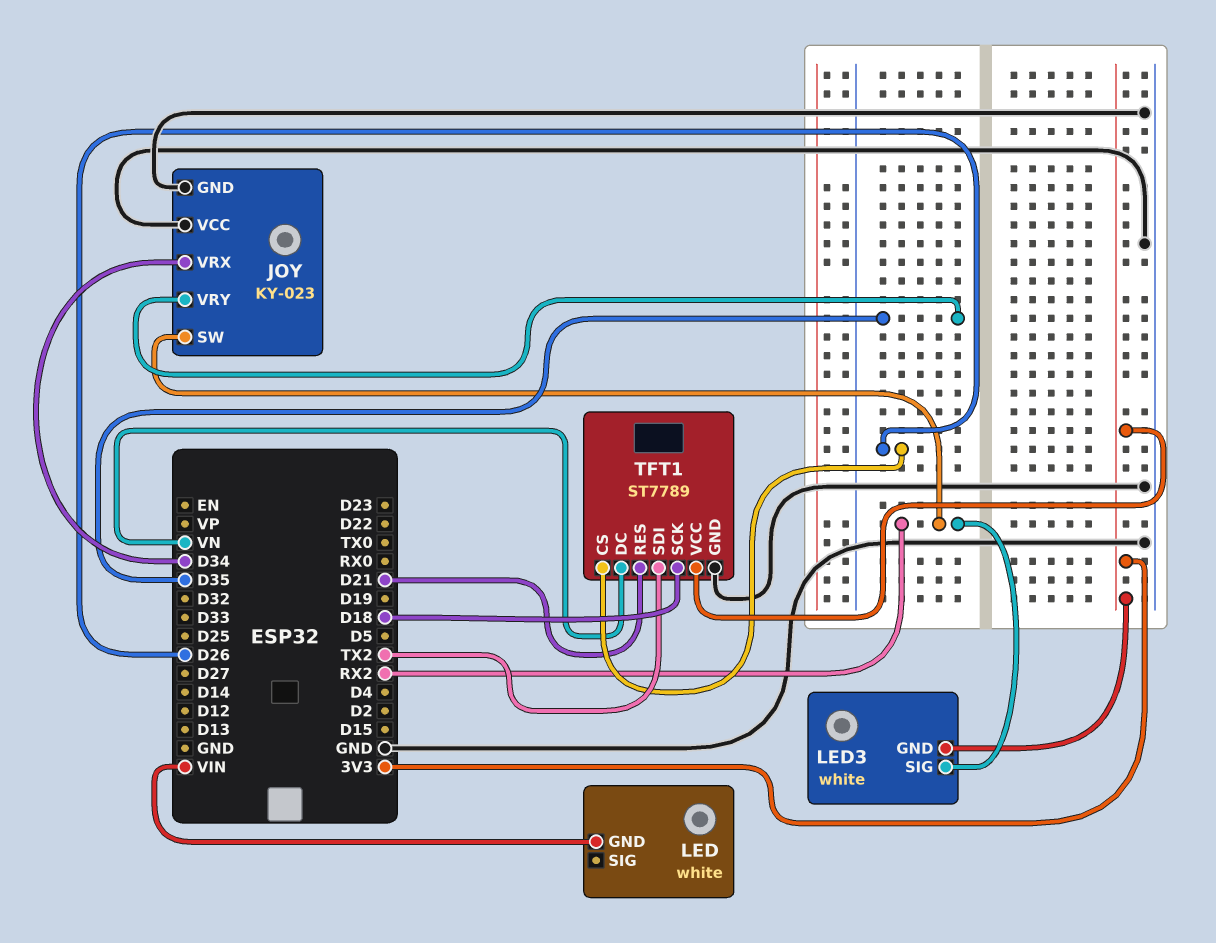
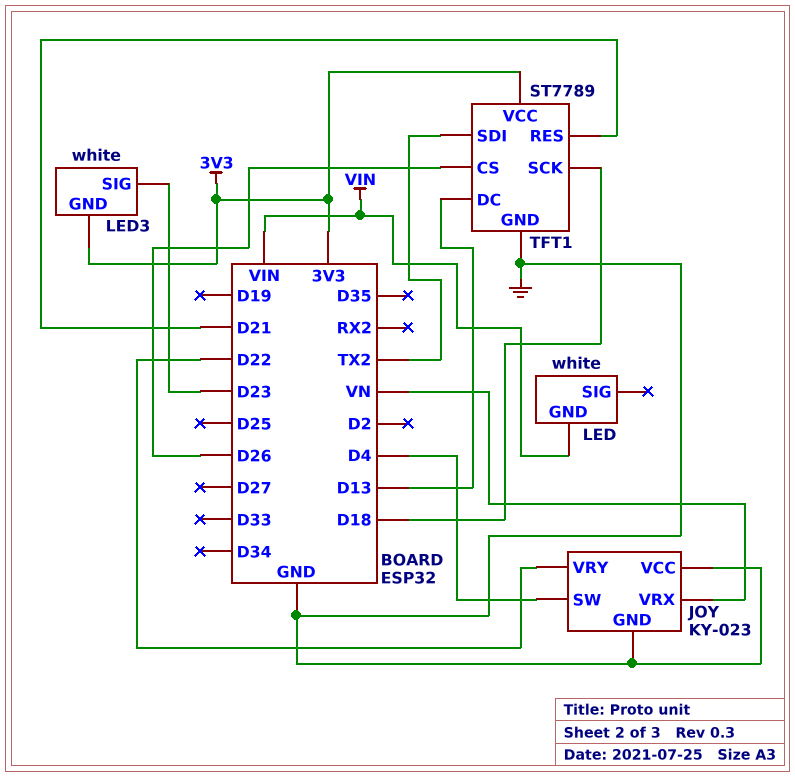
JOY pin SW: RX2 -> D4
JOY pin VRX: D34 -> VN
JOY pin VRY: D35 -> D22
LED3 pin SIG: RX2 -> D23
TFT1 pin DC: VN -> D13

